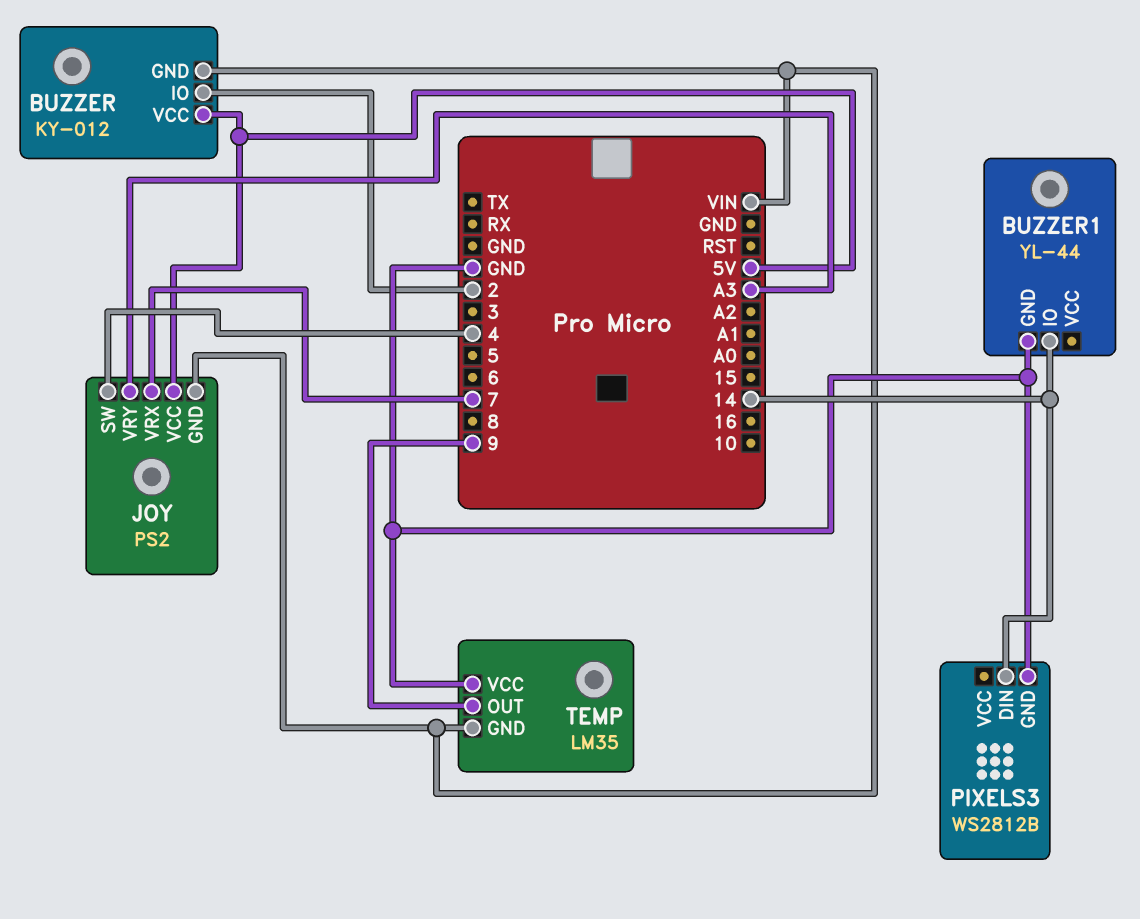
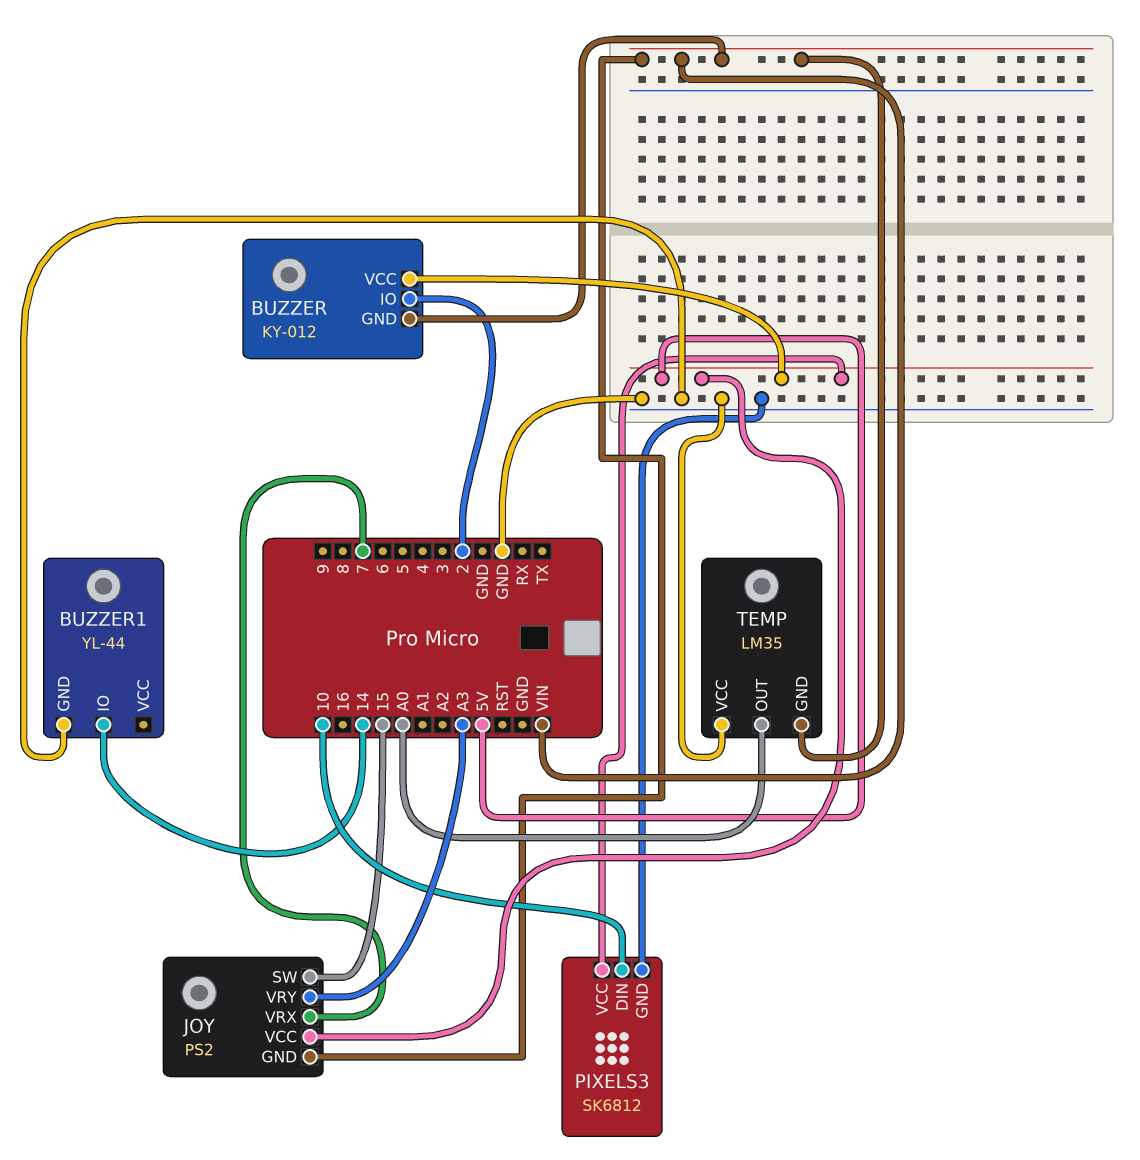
JOY pin SW: 4 -> 15
PIXELS3: WS2812B -> SK6812
PIXELS3 pin DIN: 14 -> 10
PIXELS3 pin VCC: none -> 5V
TEMP pin OUT: 9 -> A0

